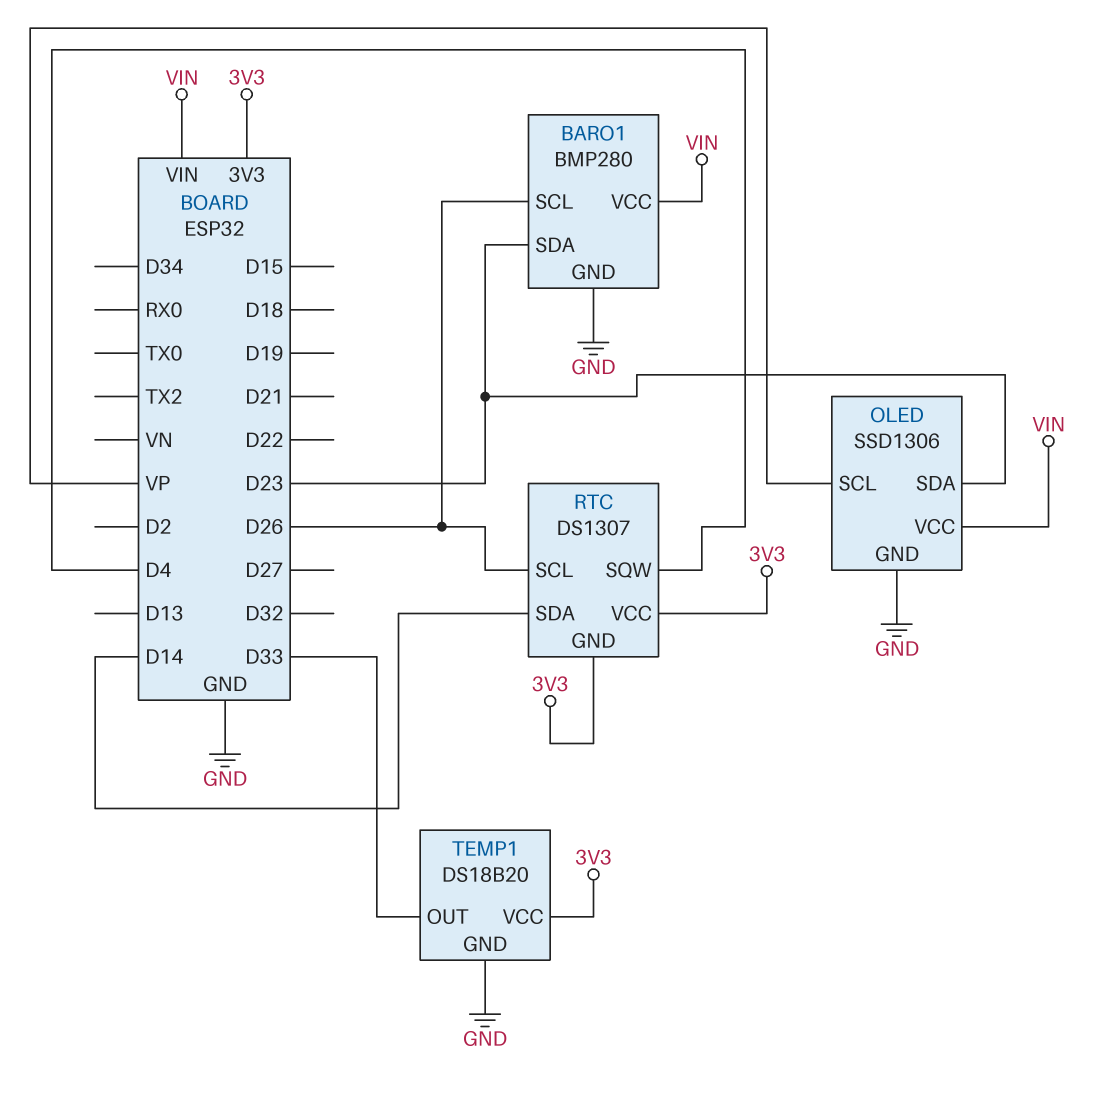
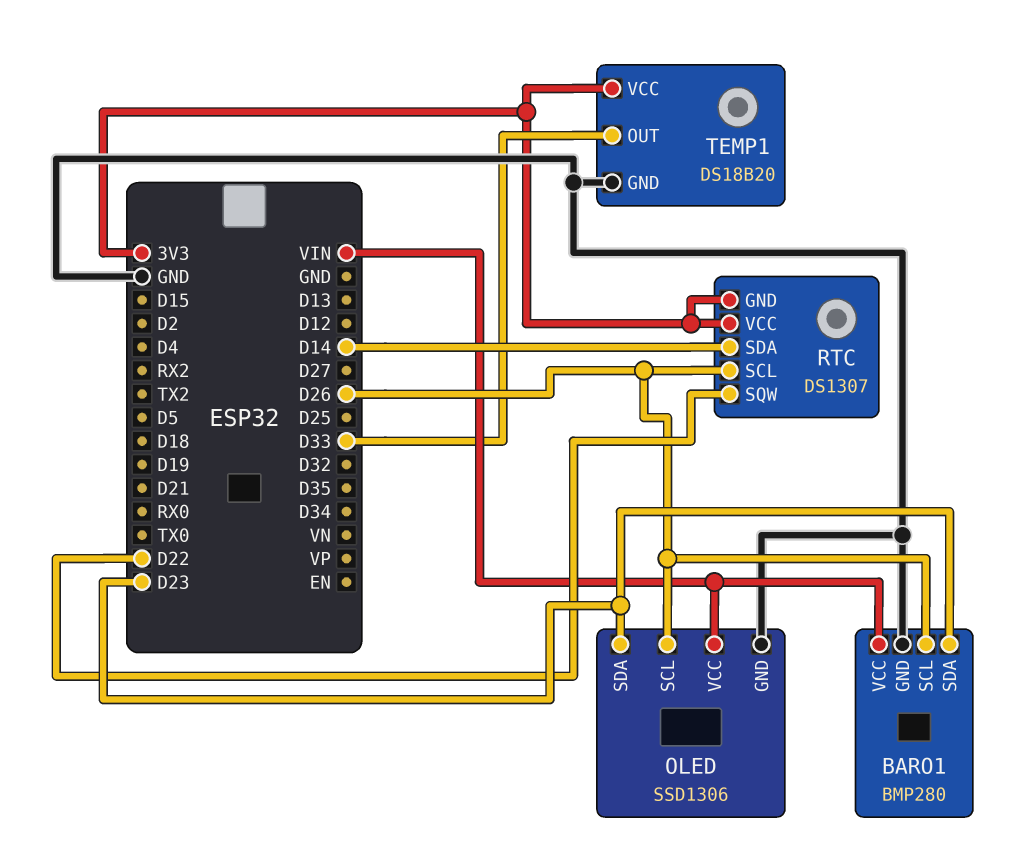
OLED pin SCL: VP -> D26
RTC pin SQW: D4 -> D22

